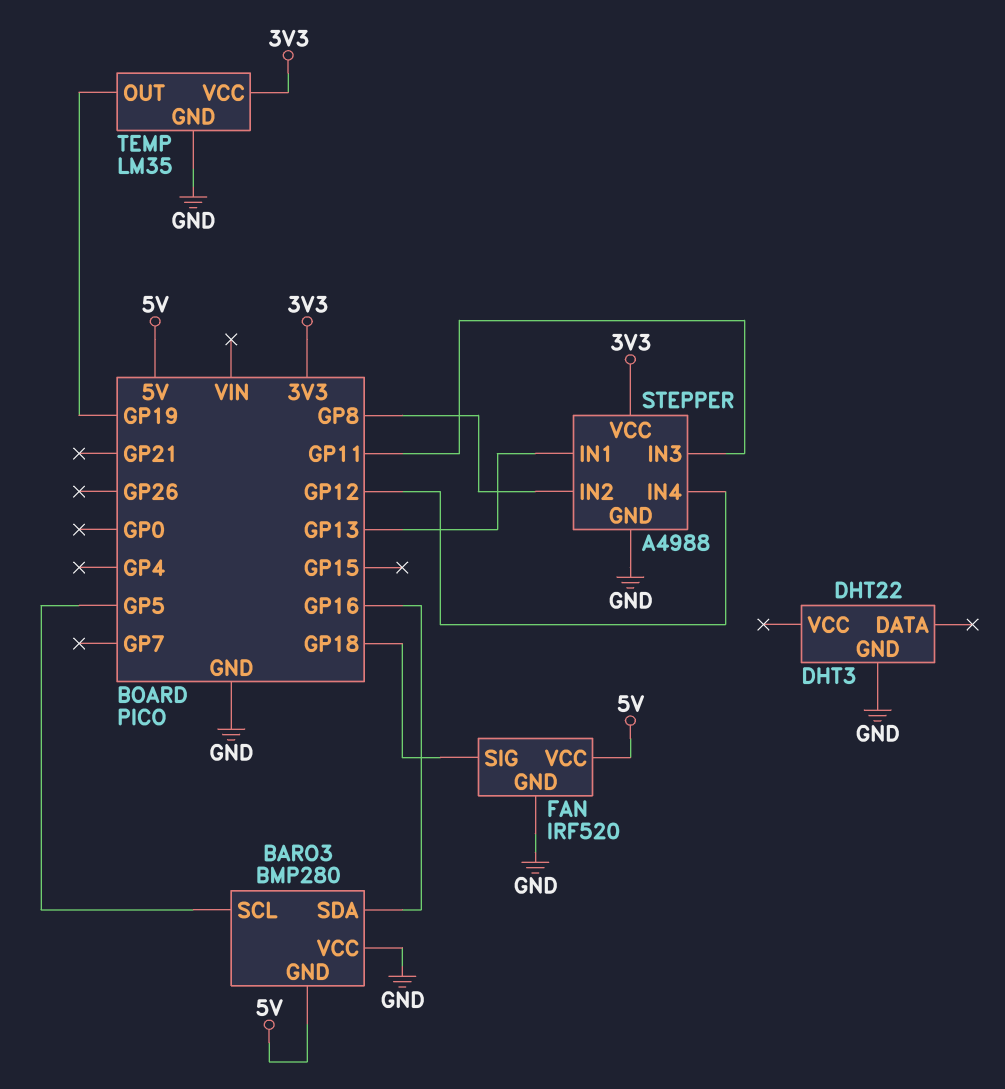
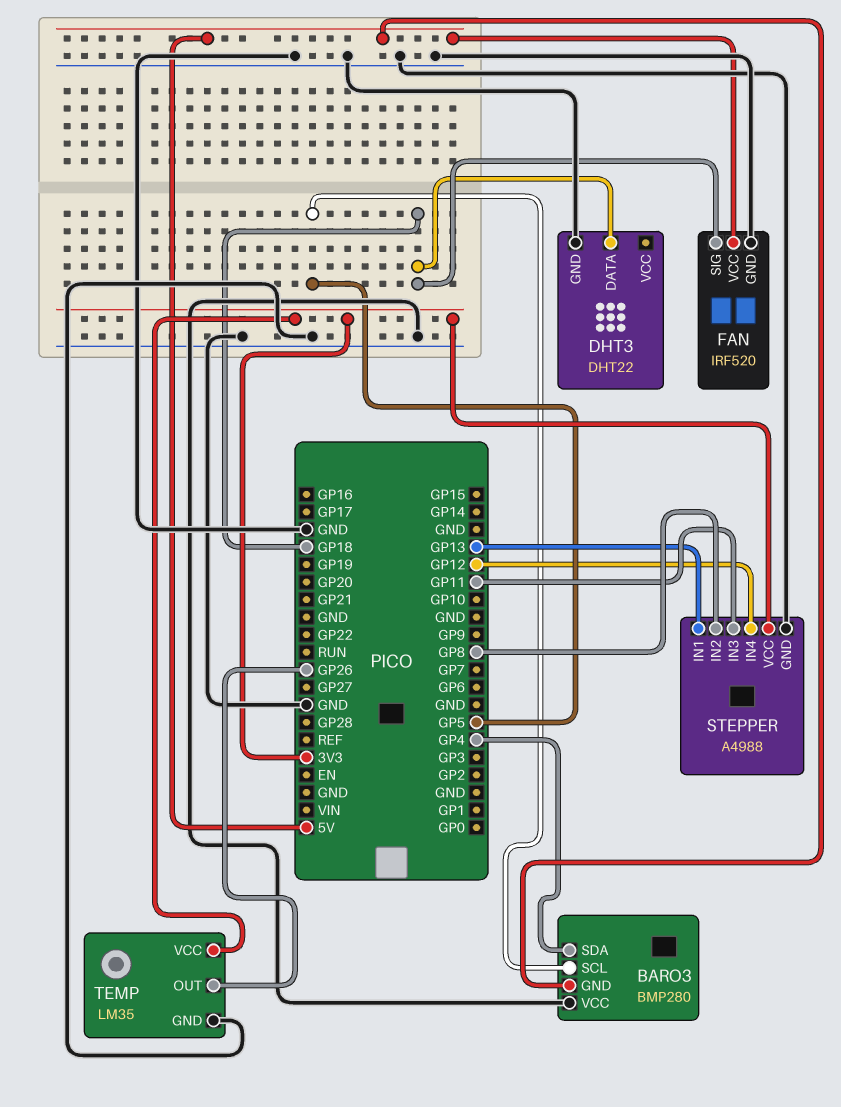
BARO3 pin SDA: GP16 -> GP4
DHT3 pin DATA: none -> GP18
TEMP pin OUT: GP19 -> GP26

